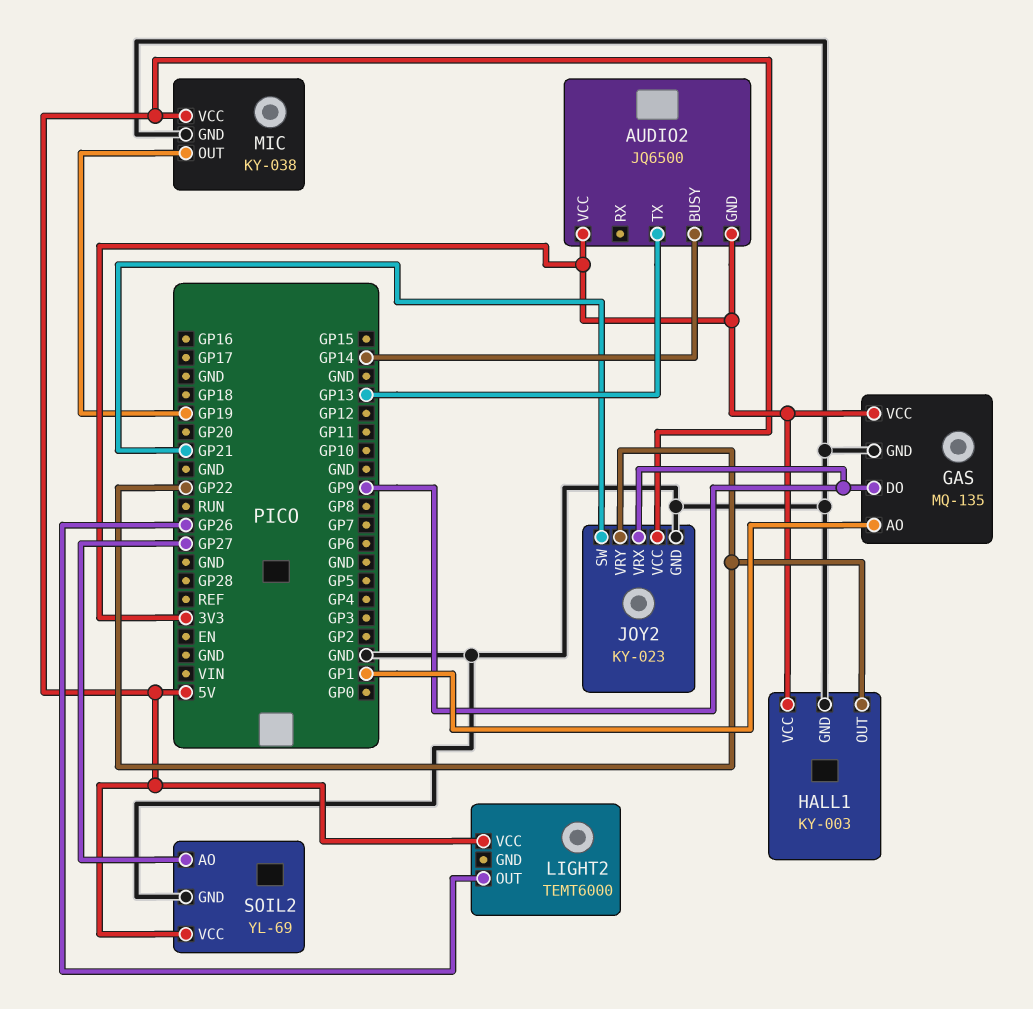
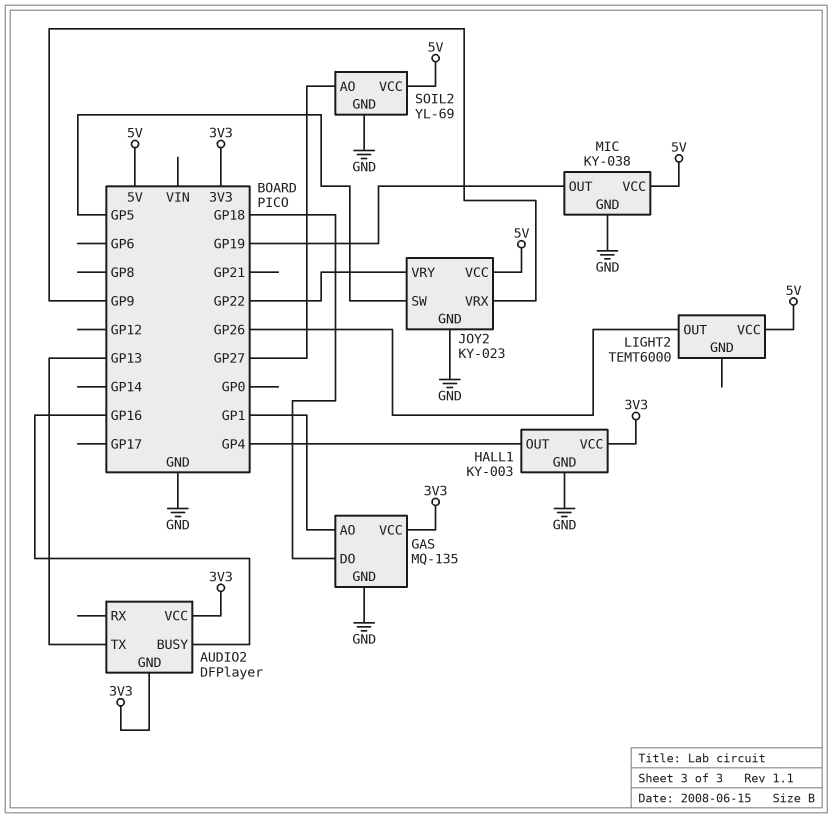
AUDIO2: JQ6500 -> DFPlayer
AUDIO2 pin BUSY: GP14 -> GP16
GAS pin DO: GP9 -> GP18
HALL1 pin OUT: GP22 -> GP4
JOY2 pin SW: GP21 -> GP5

